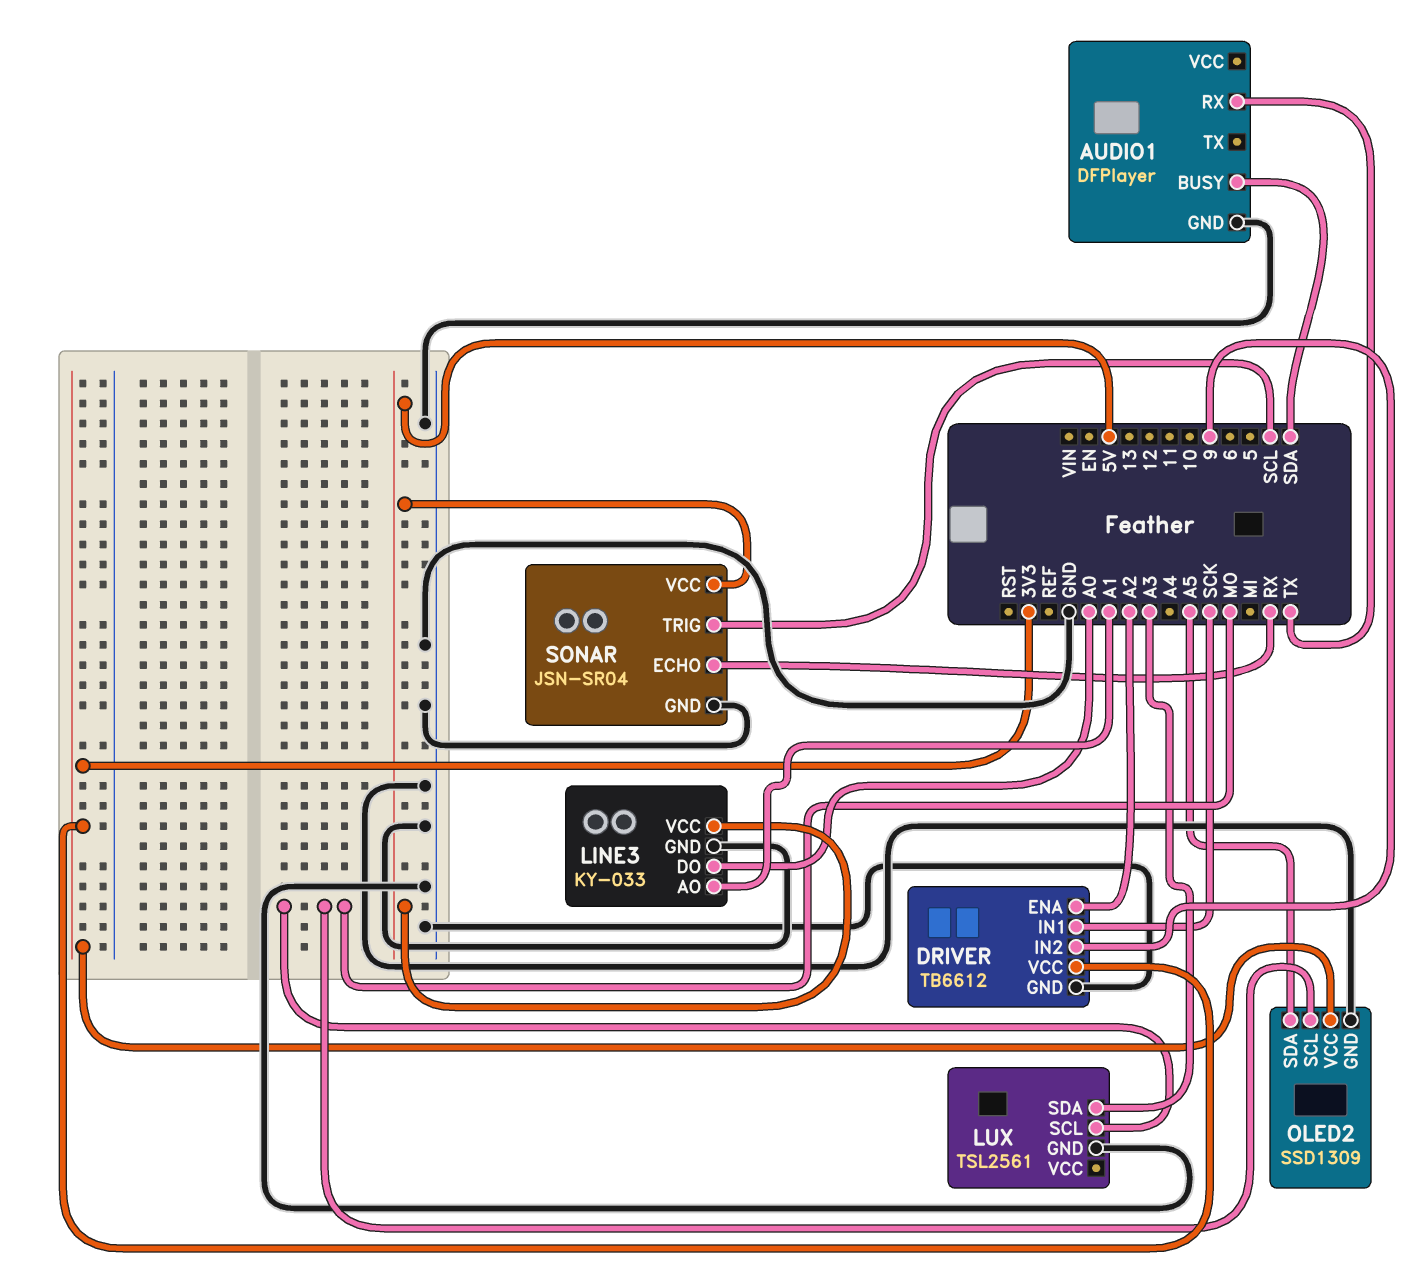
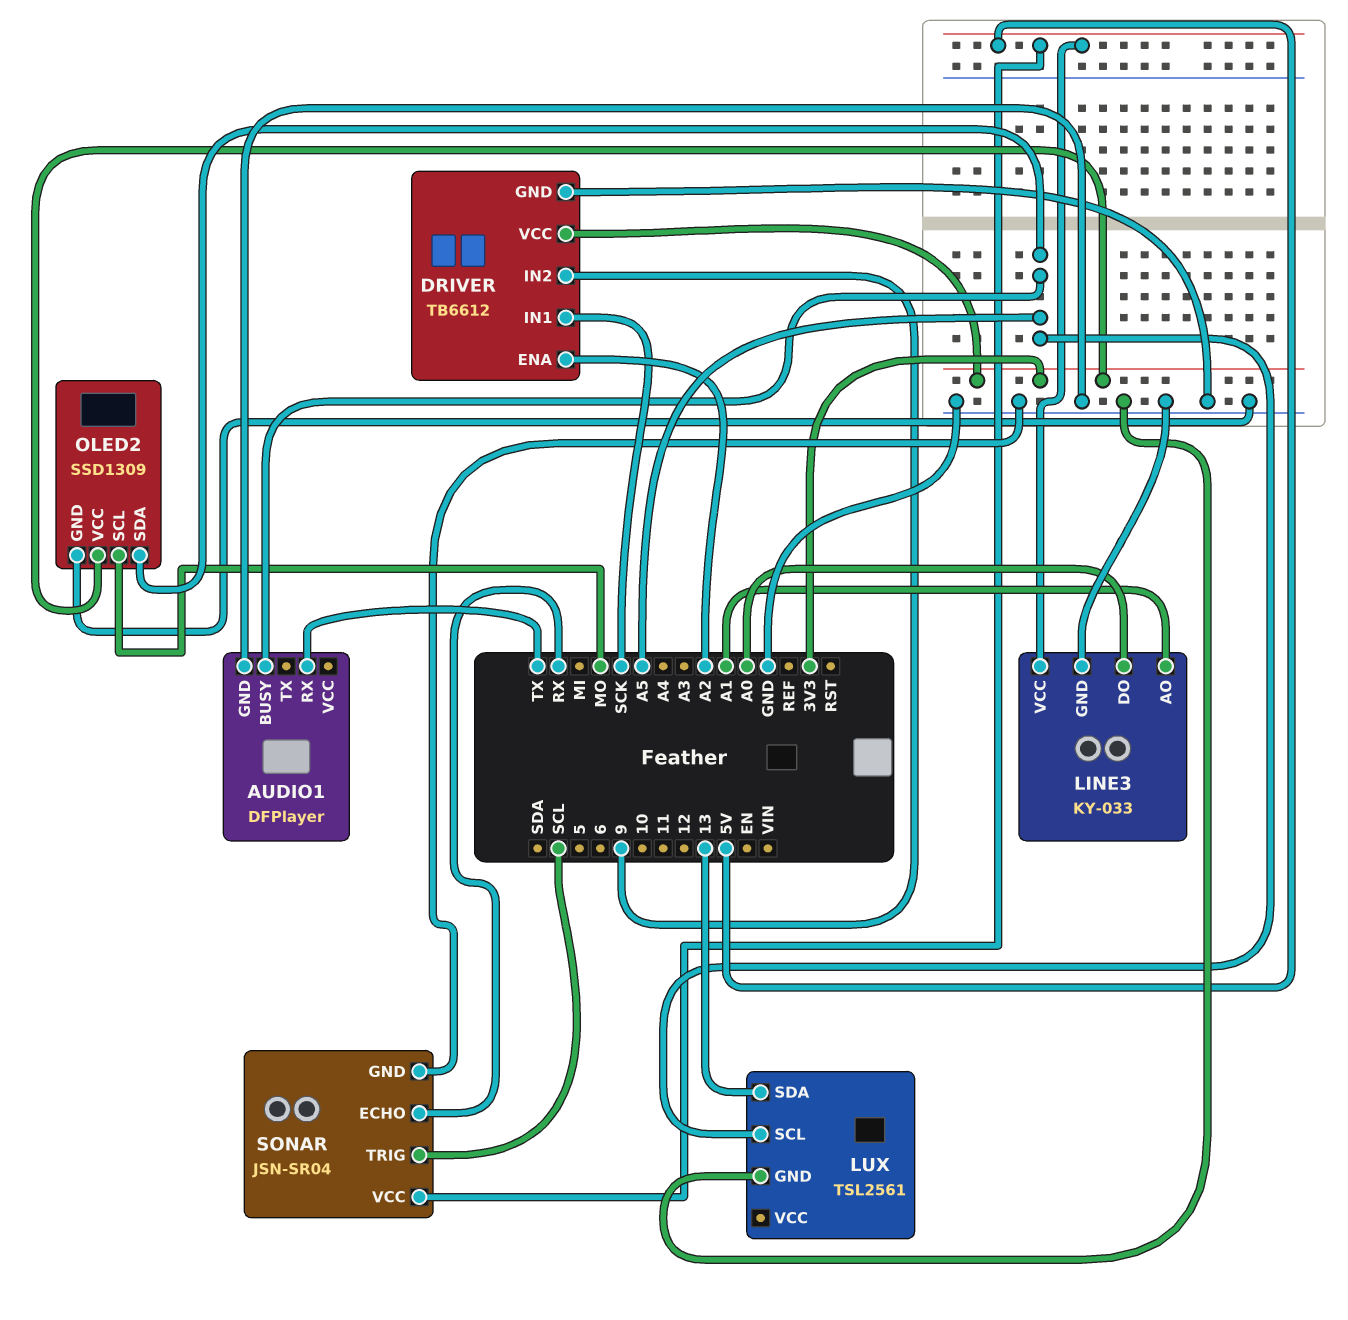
AUDIO1 pin BUSY: SDA -> A5
LUX pin SCL: MO -> A5
LUX pin SDA: A3 -> 13

